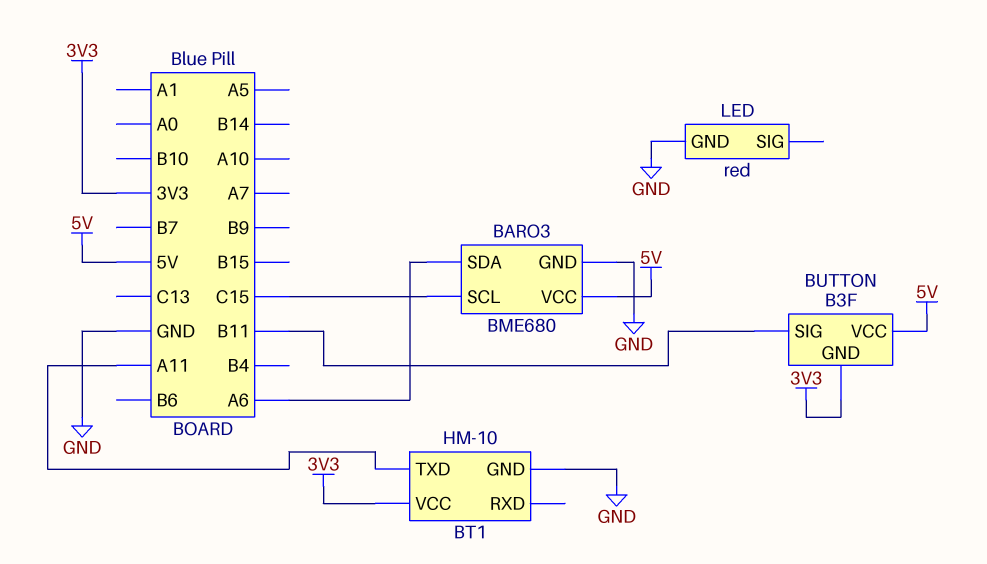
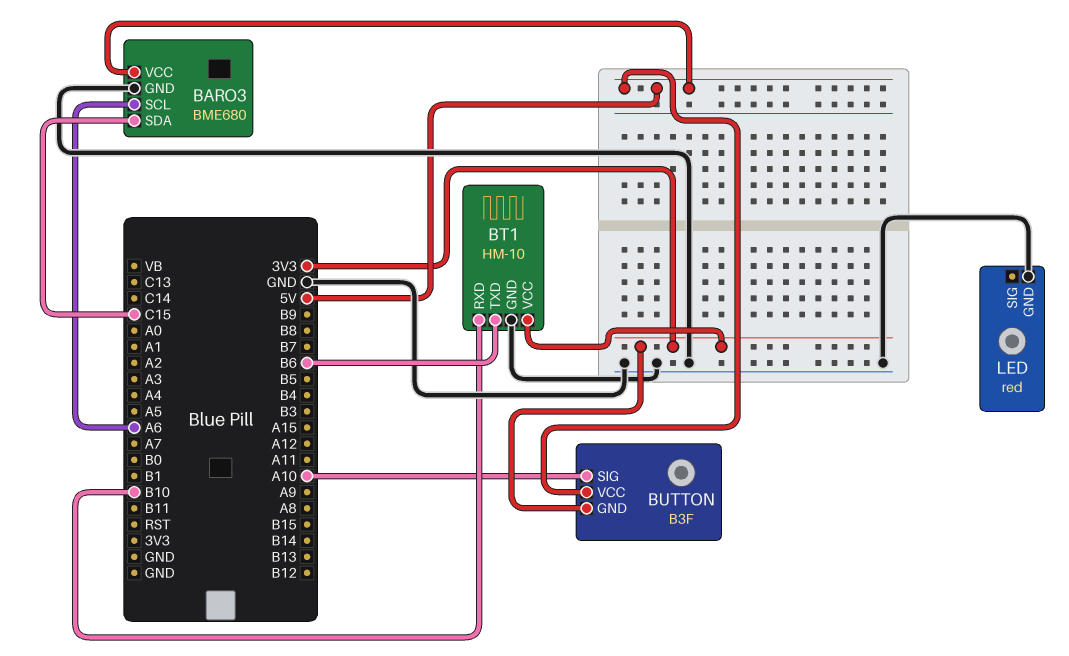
BARO3 pin SCL: C15 -> A6
BARO3 pin SDA: A6 -> C15
BT1 pin RXD: none -> B10
BT1 pin TXD: A11 -> B6
BUTTON pin SIG: B11 -> A10

